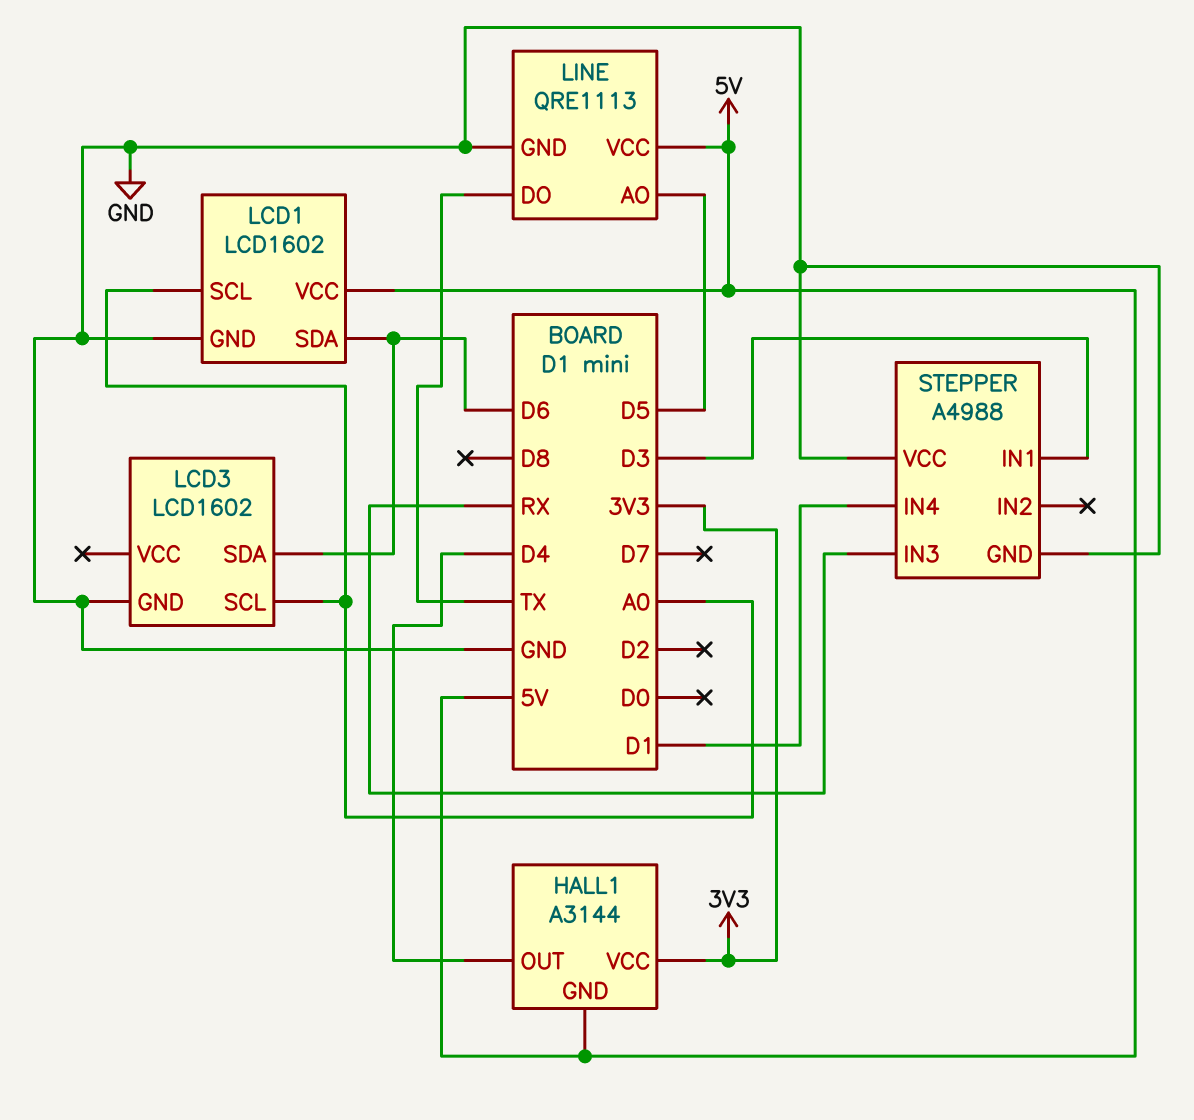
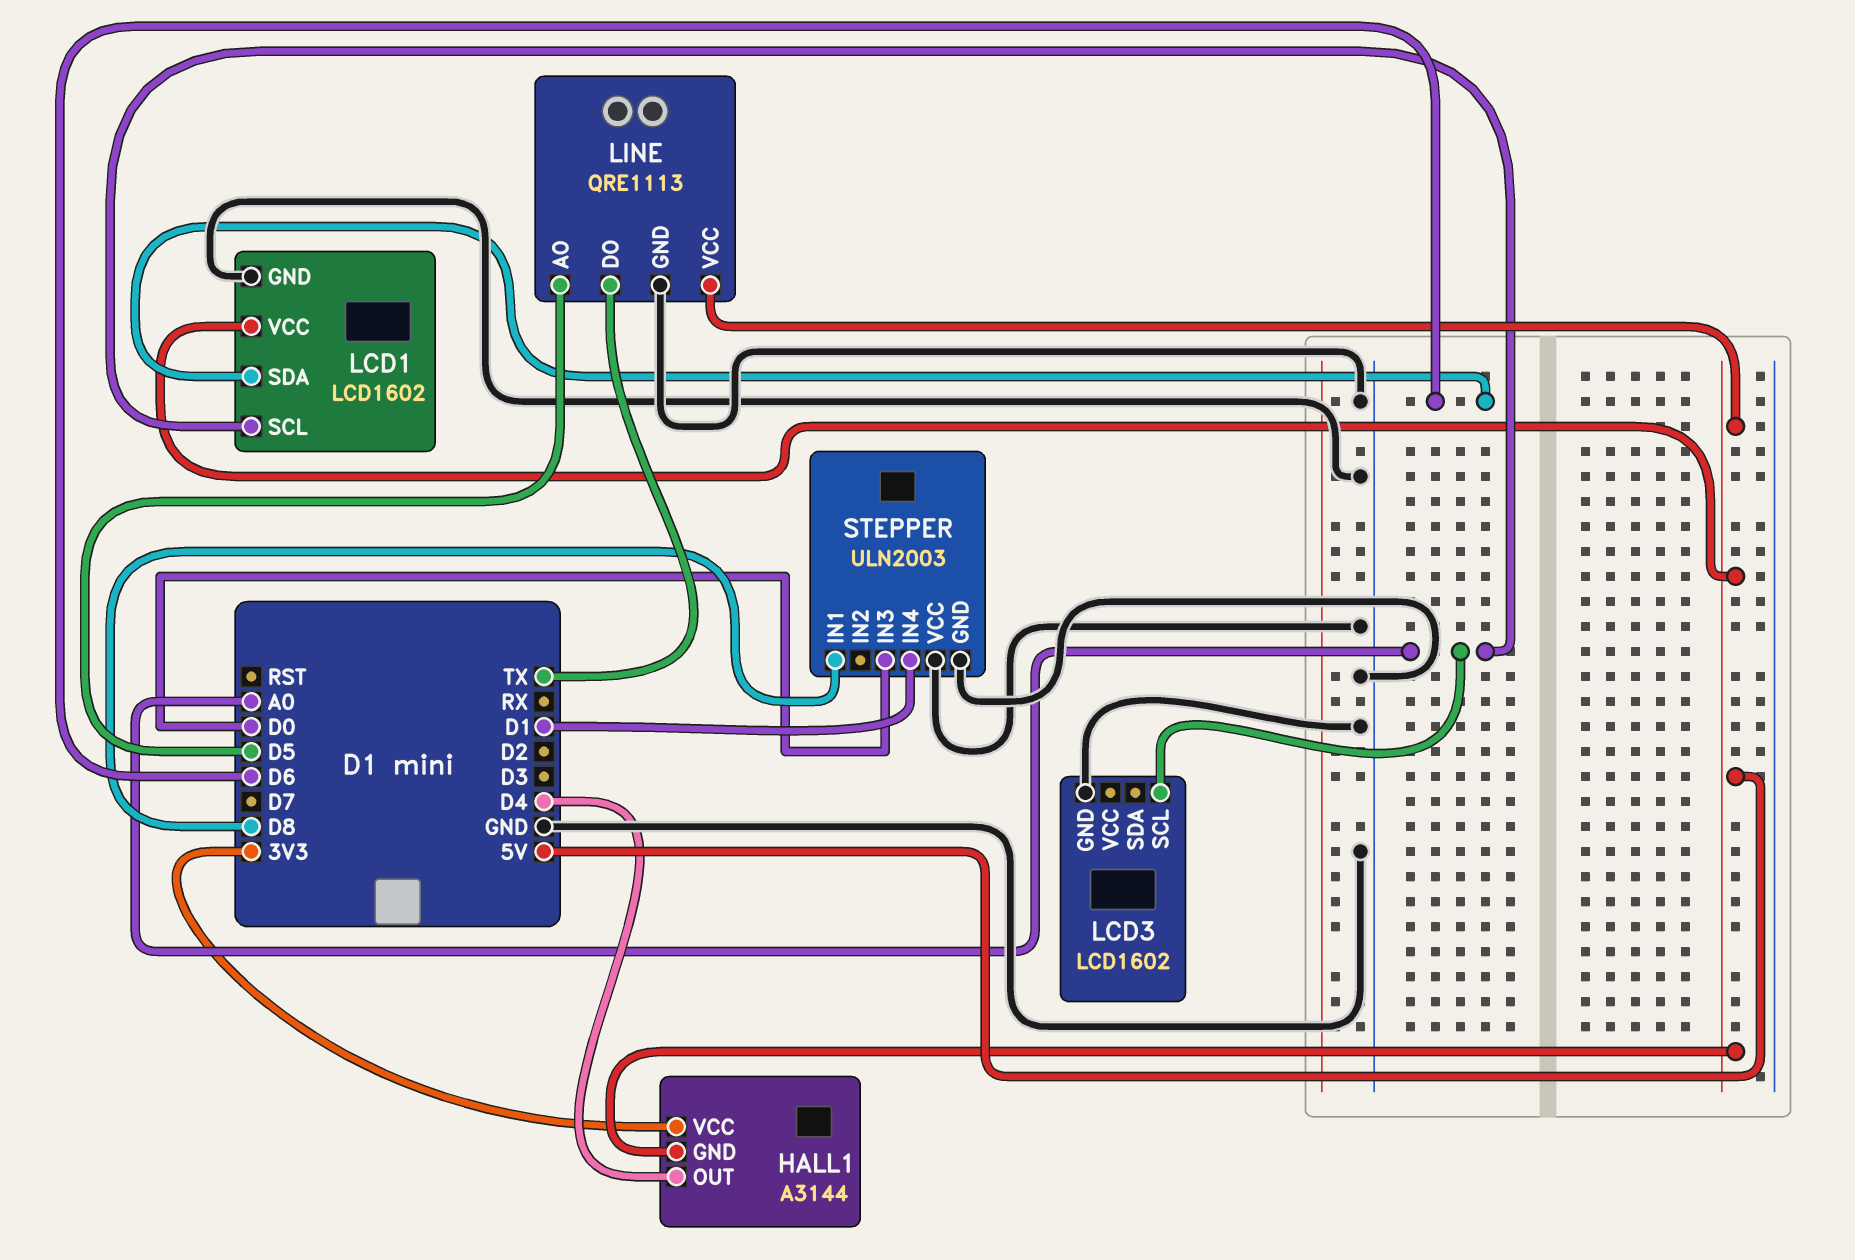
LCD3 pin SDA: D6 -> none
STEPPER: A4988 -> ULN2003
STEPPER pin IN1: D3 -> D8
STEPPER pin IN3: RX -> D0

